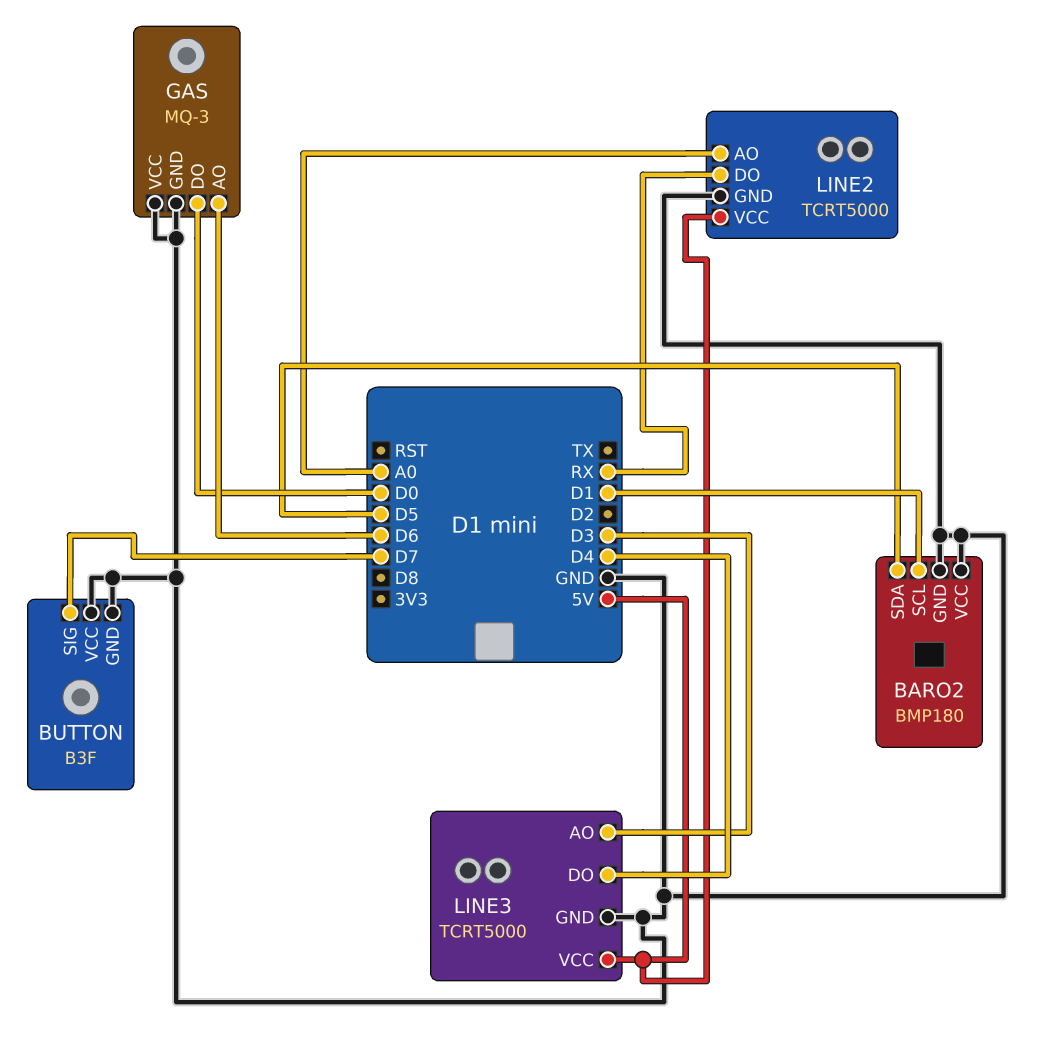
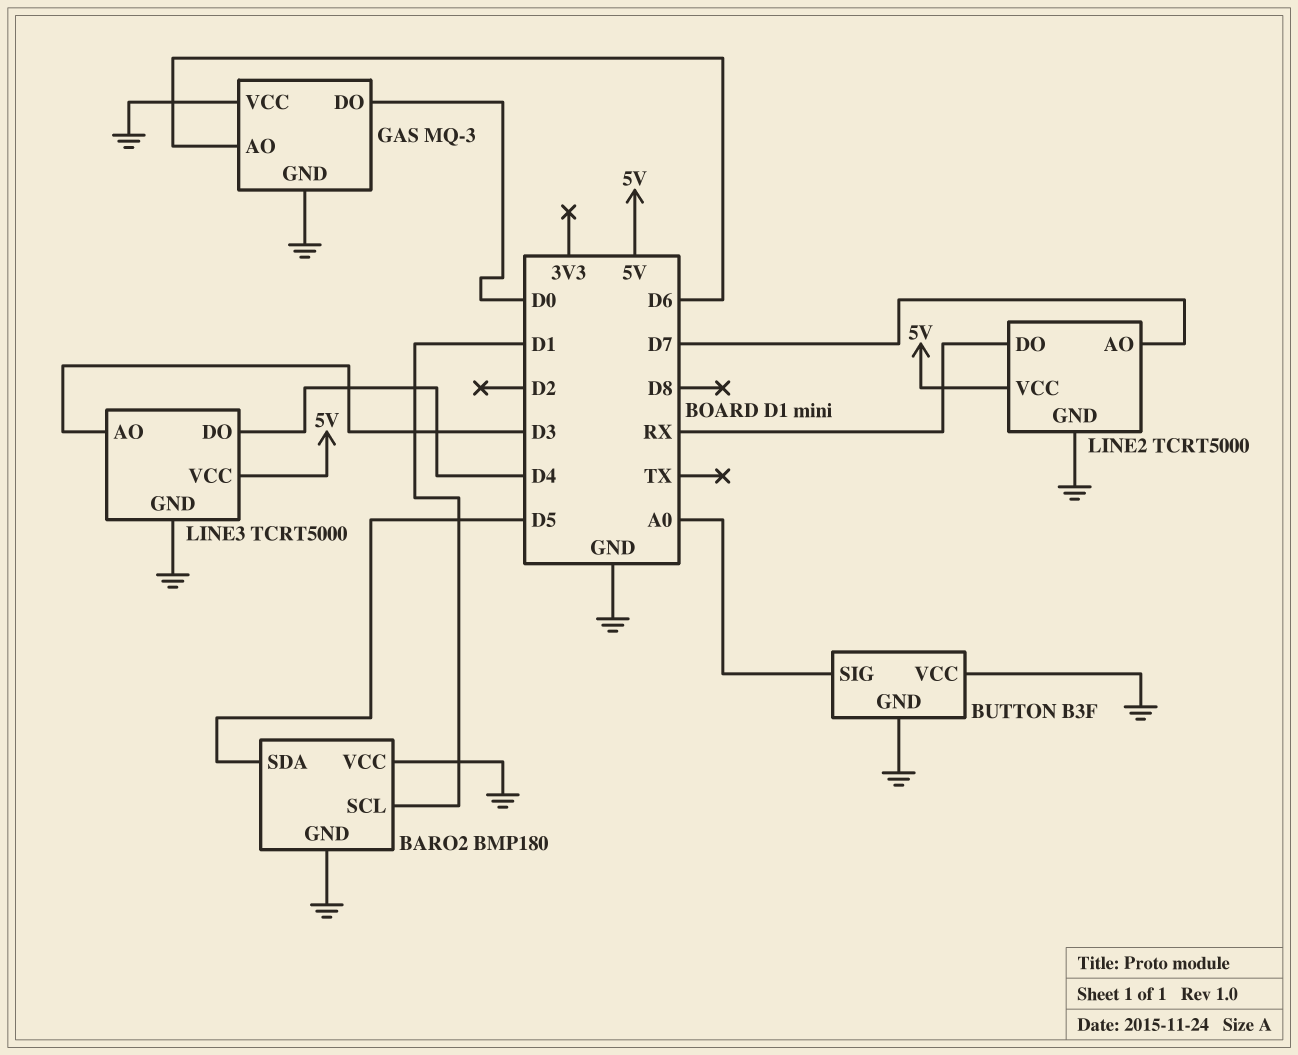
BUTTON pin SIG: D7 -> A0
LINE2 pin AO: A0 -> D7

